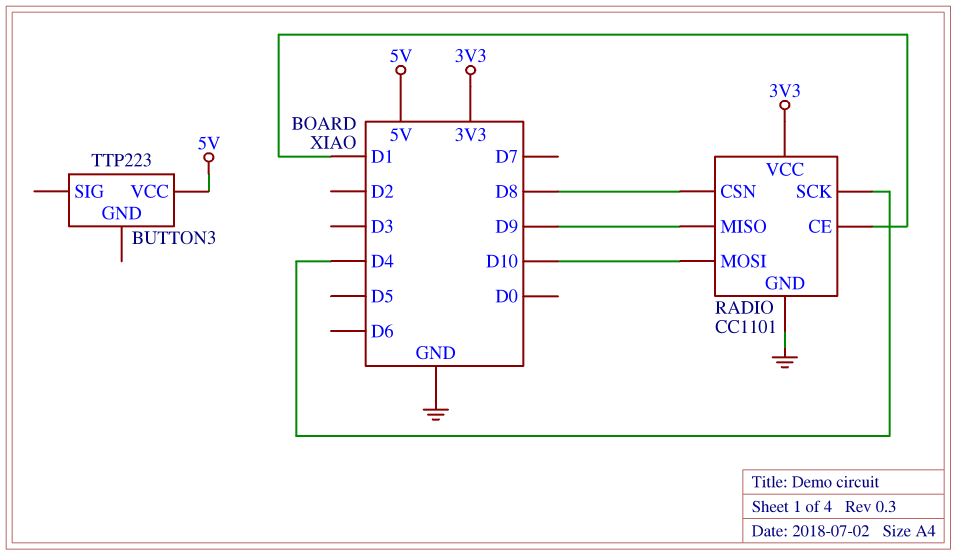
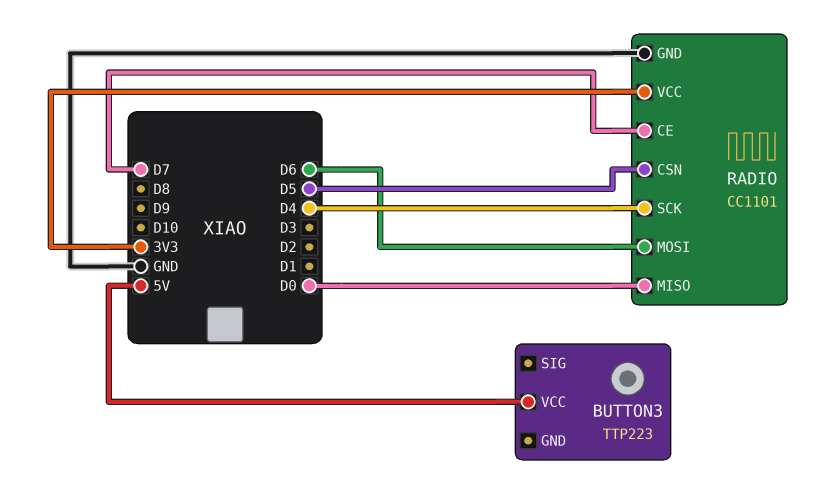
RADIO pin CE: D1 -> D7
RADIO pin CSN: D8 -> D5
RADIO pin MISO: D9 -> D0
RADIO pin MOSI: D10 -> D6

